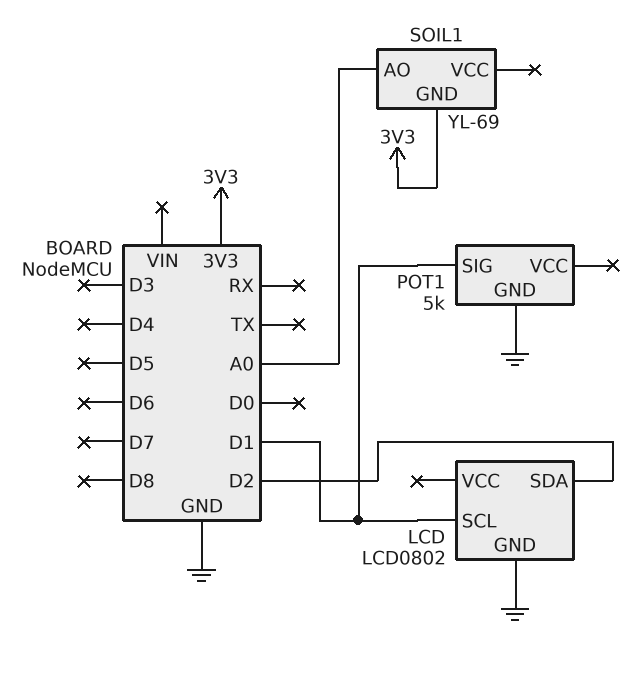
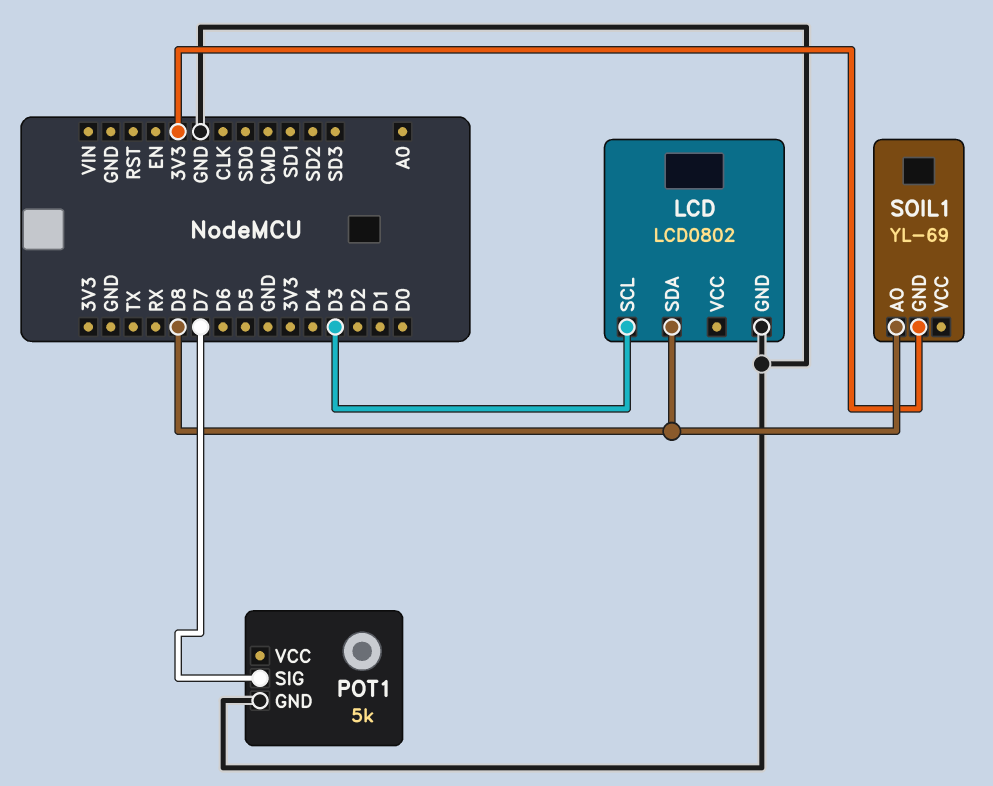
LCD pin SCL: D1 -> D3
LCD pin SDA: D2 -> D8
POT1 pin SIG: D1 -> D7
SOIL1 pin AO: A0 -> D8

